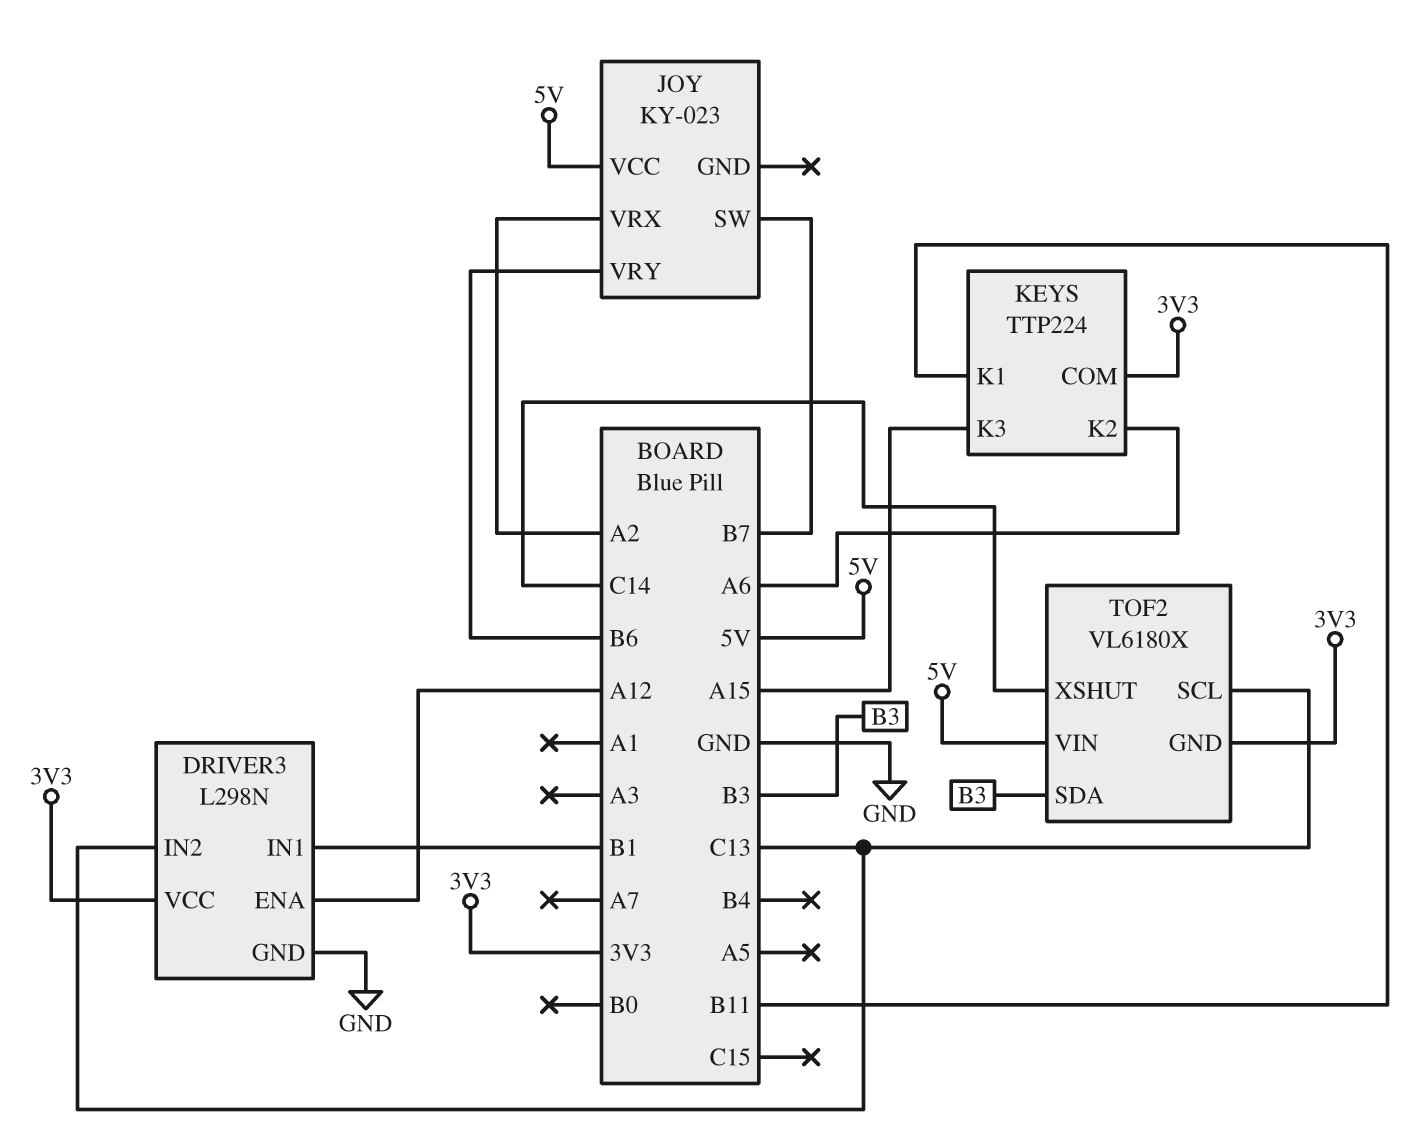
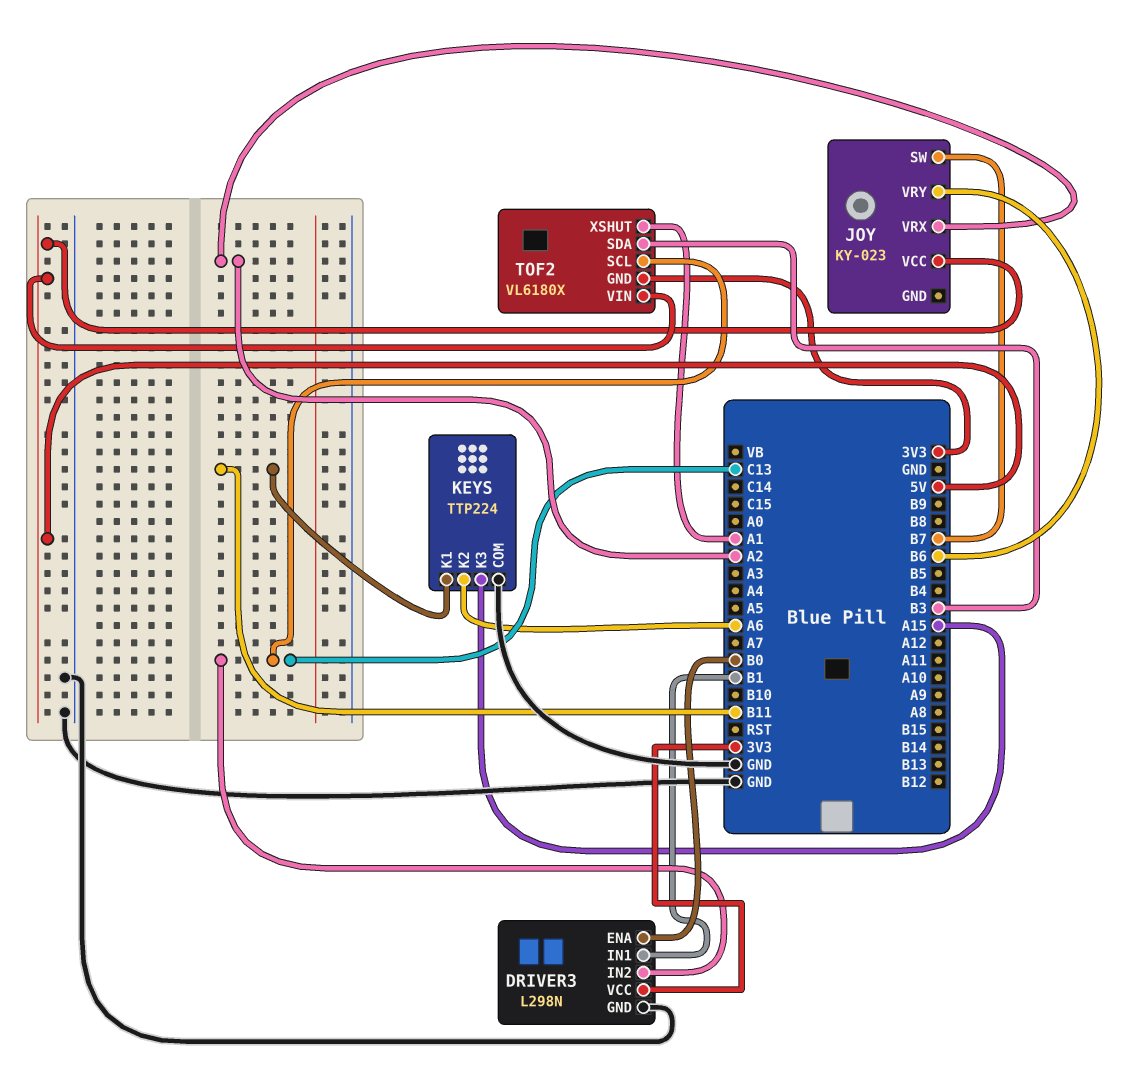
DRIVER3 pin ENA: A12 -> B0
KEYS pin COM: 3V3 -> GND
TOF2 pin XSHUT: C14 -> A1

